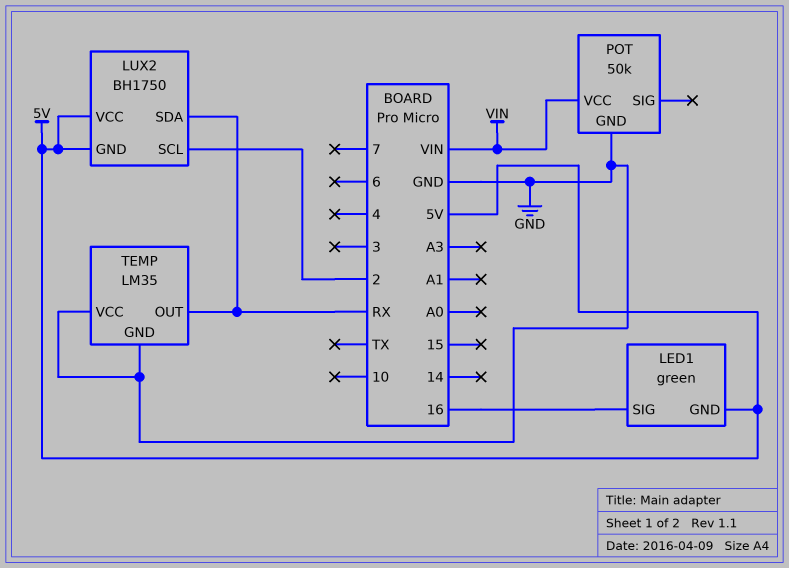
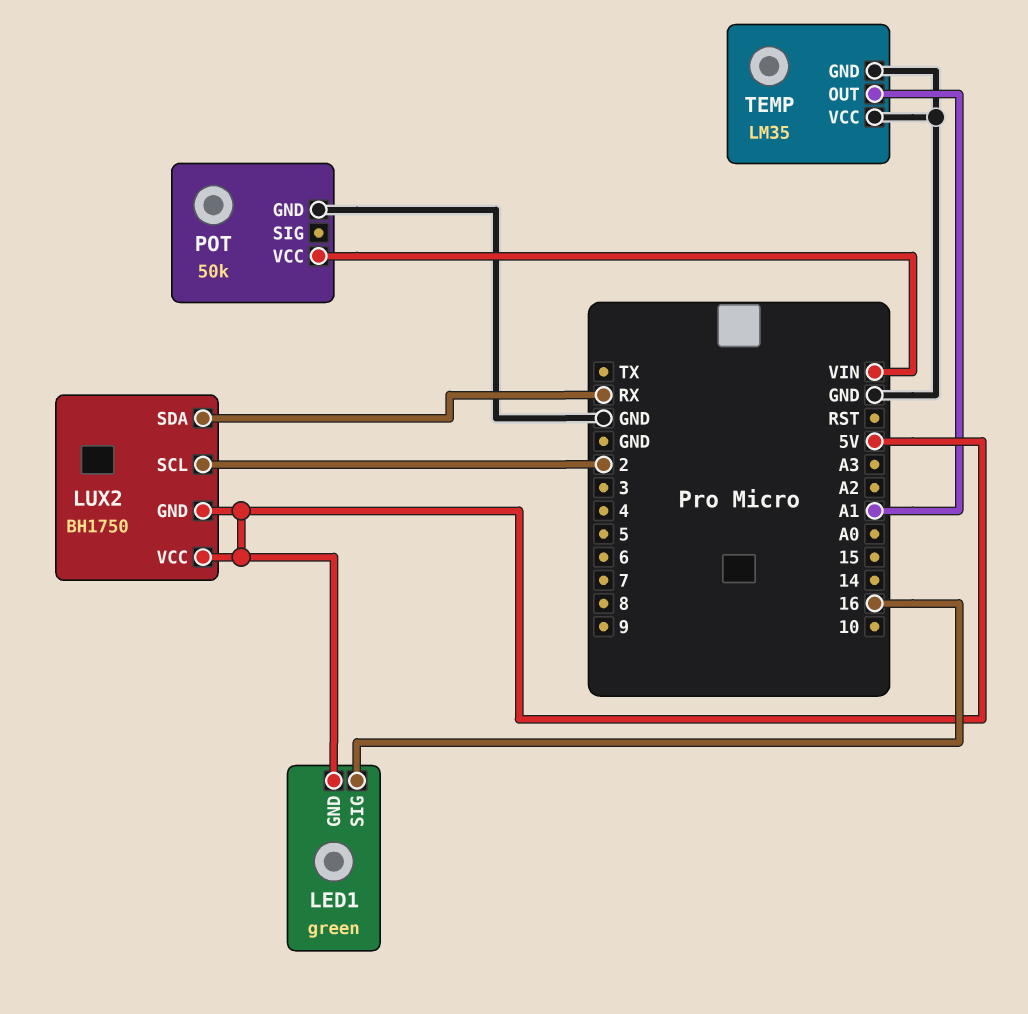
TEMP pin OUT: RX -> A1

